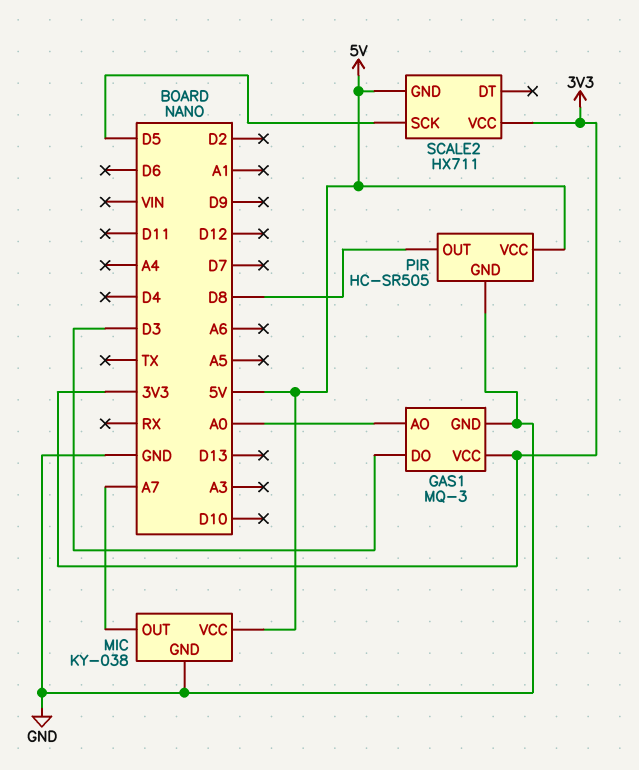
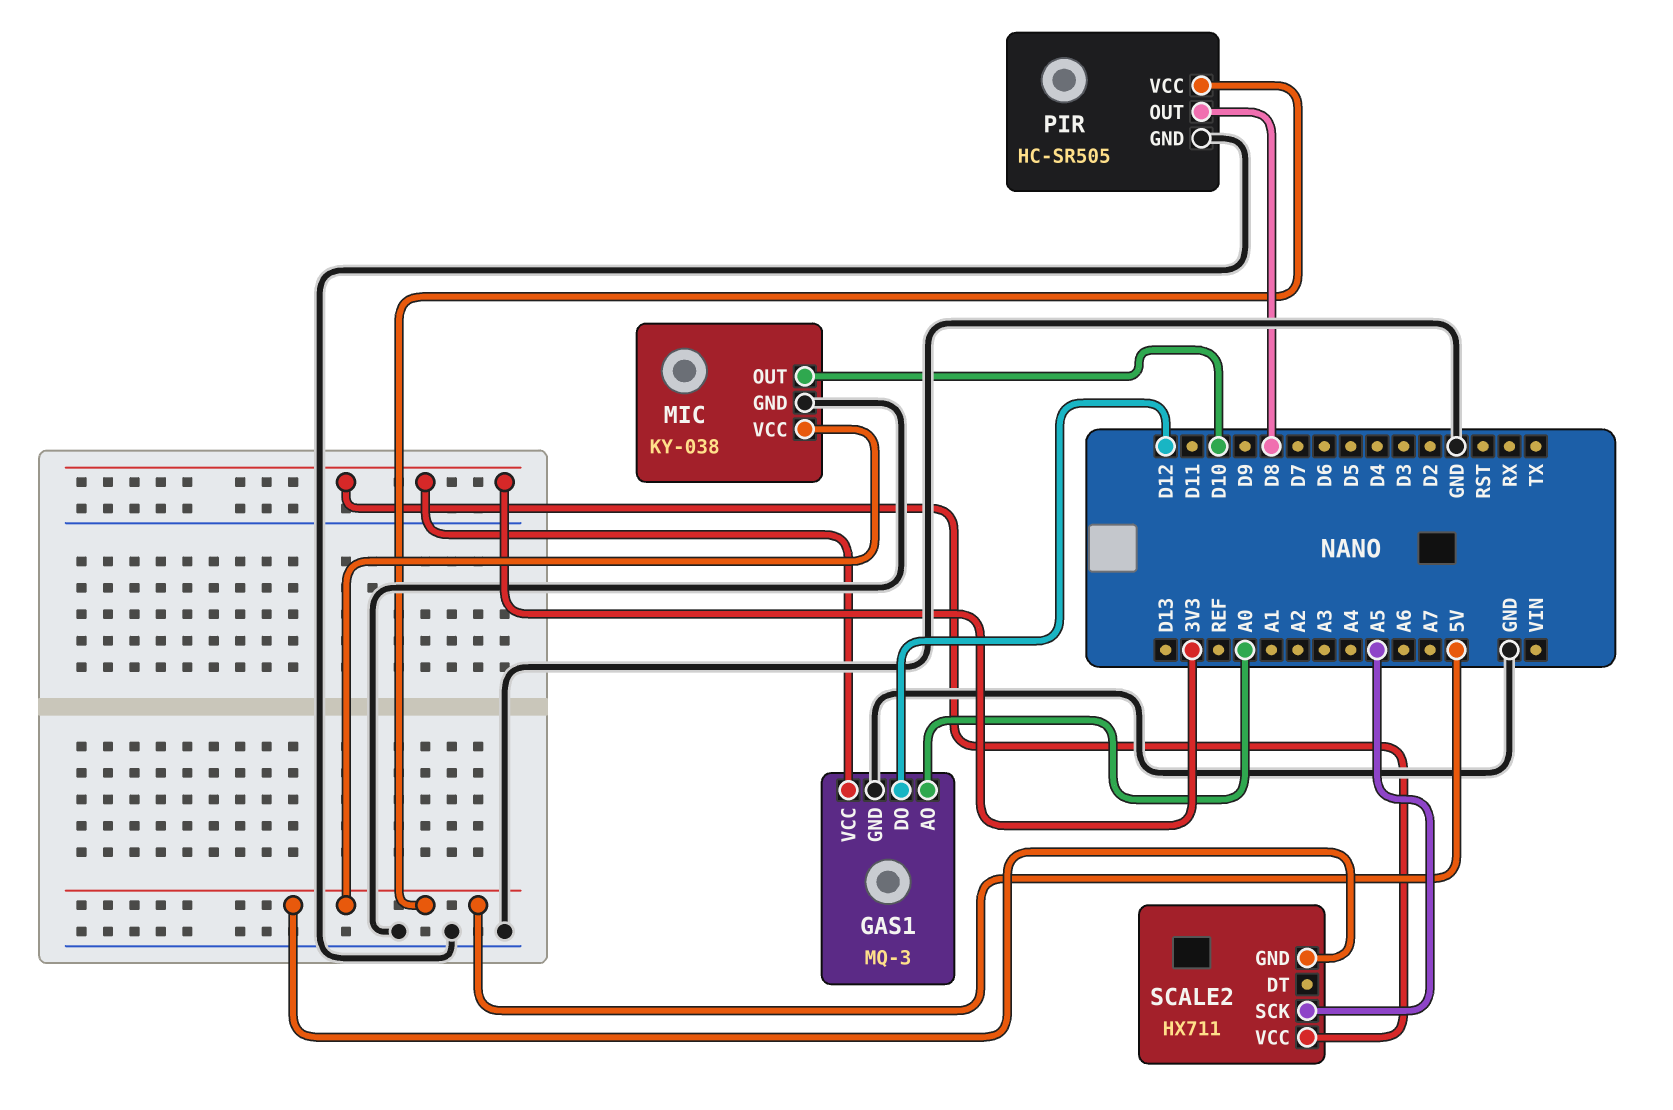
GAS1 pin DO: D3 -> D12
MIC pin OUT: A7 -> D10
SCALE2 pin SCK: D5 -> A5

